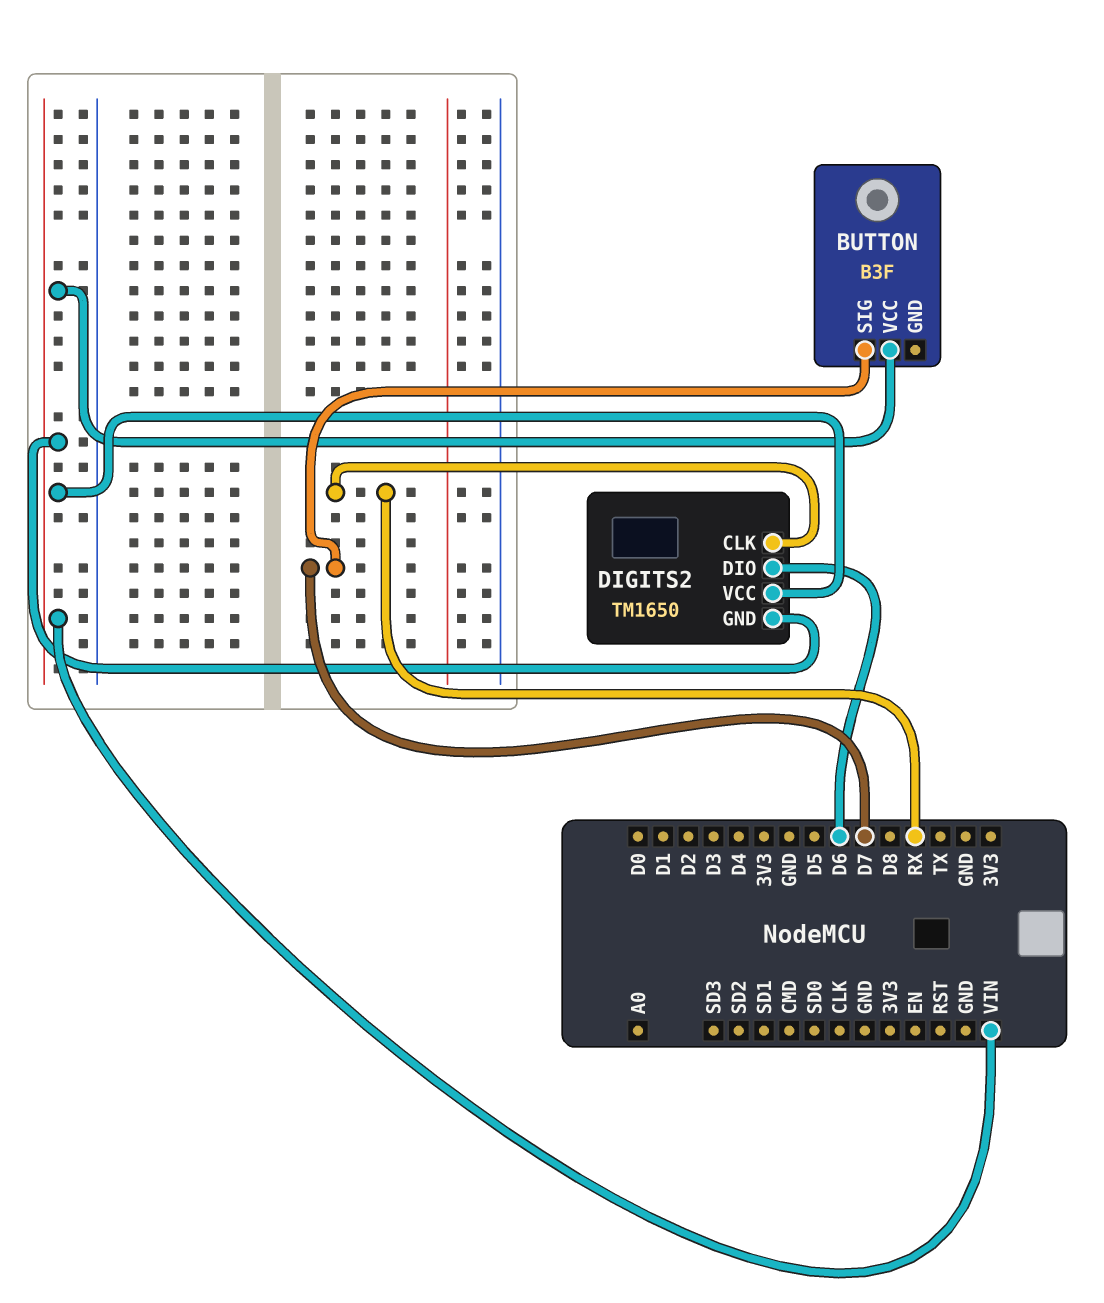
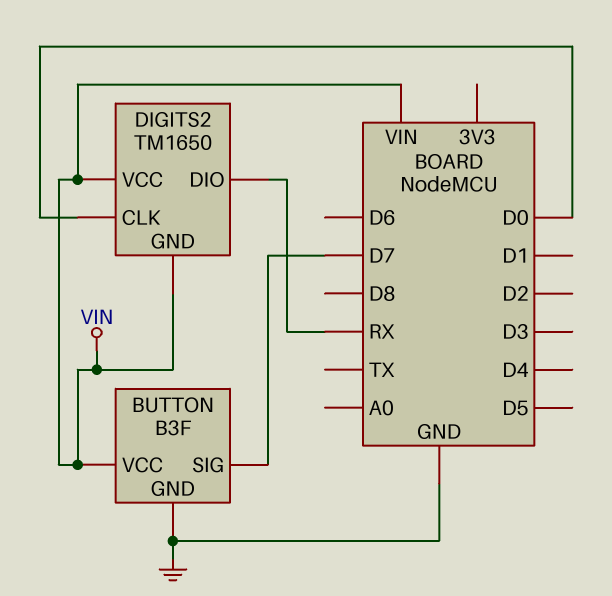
BUTTON pin GND: none -> GND
DIGITS2 pin CLK: RX -> D0
DIGITS2 pin DIO: D6 -> RX

